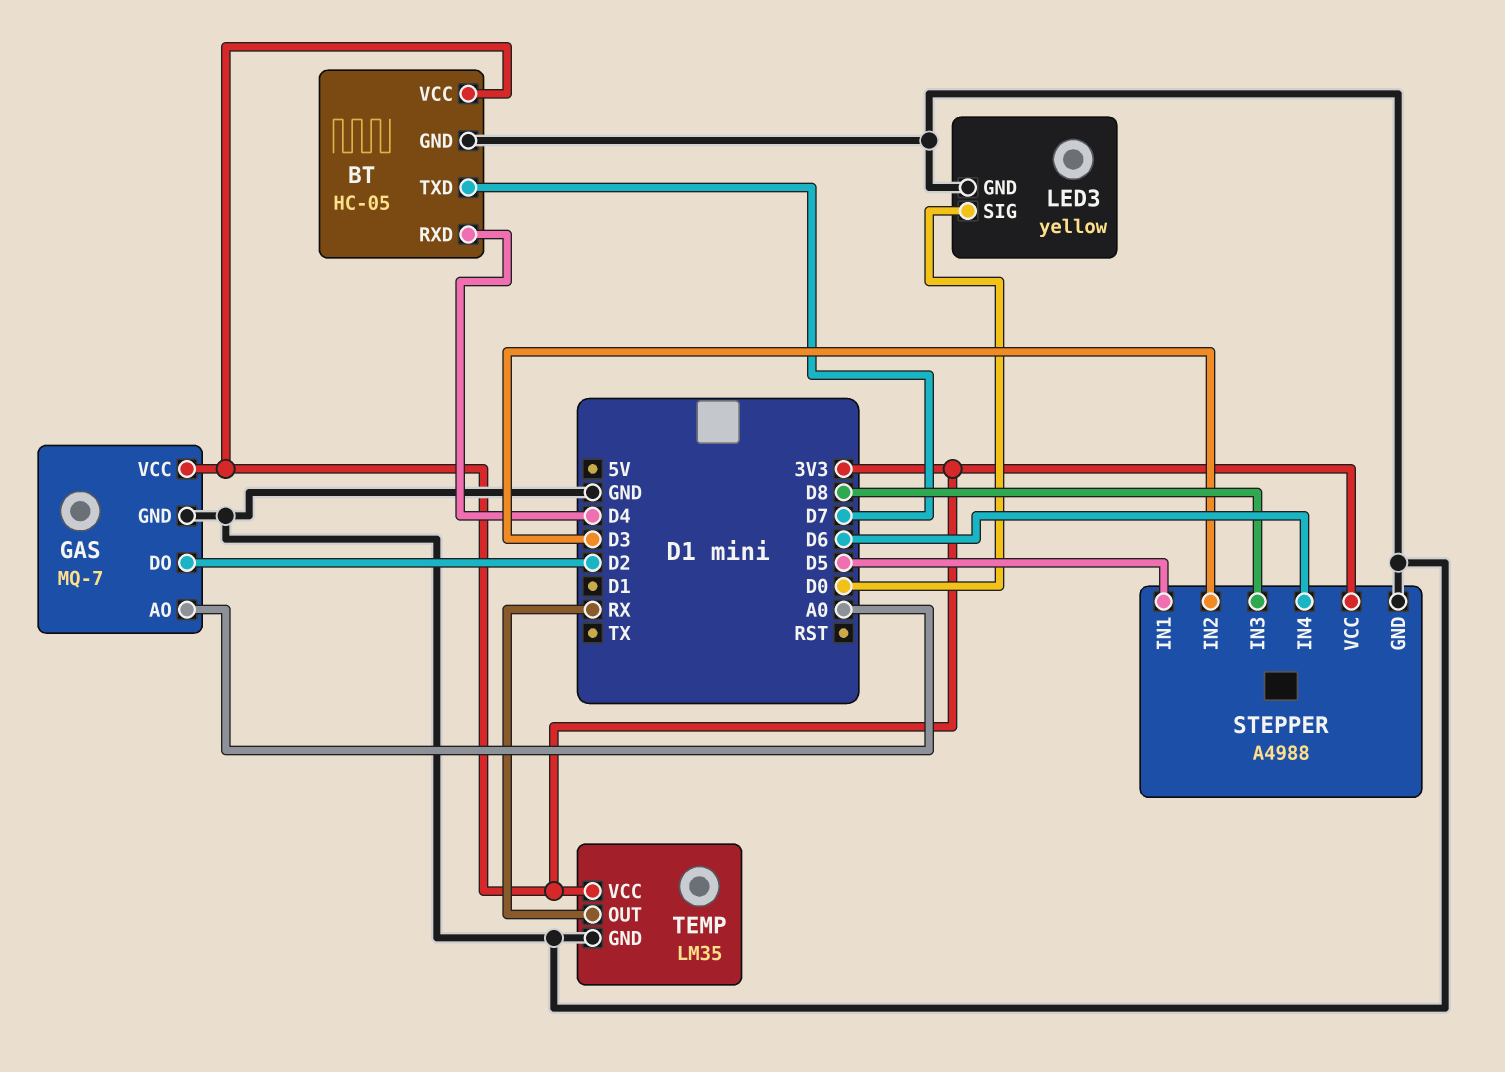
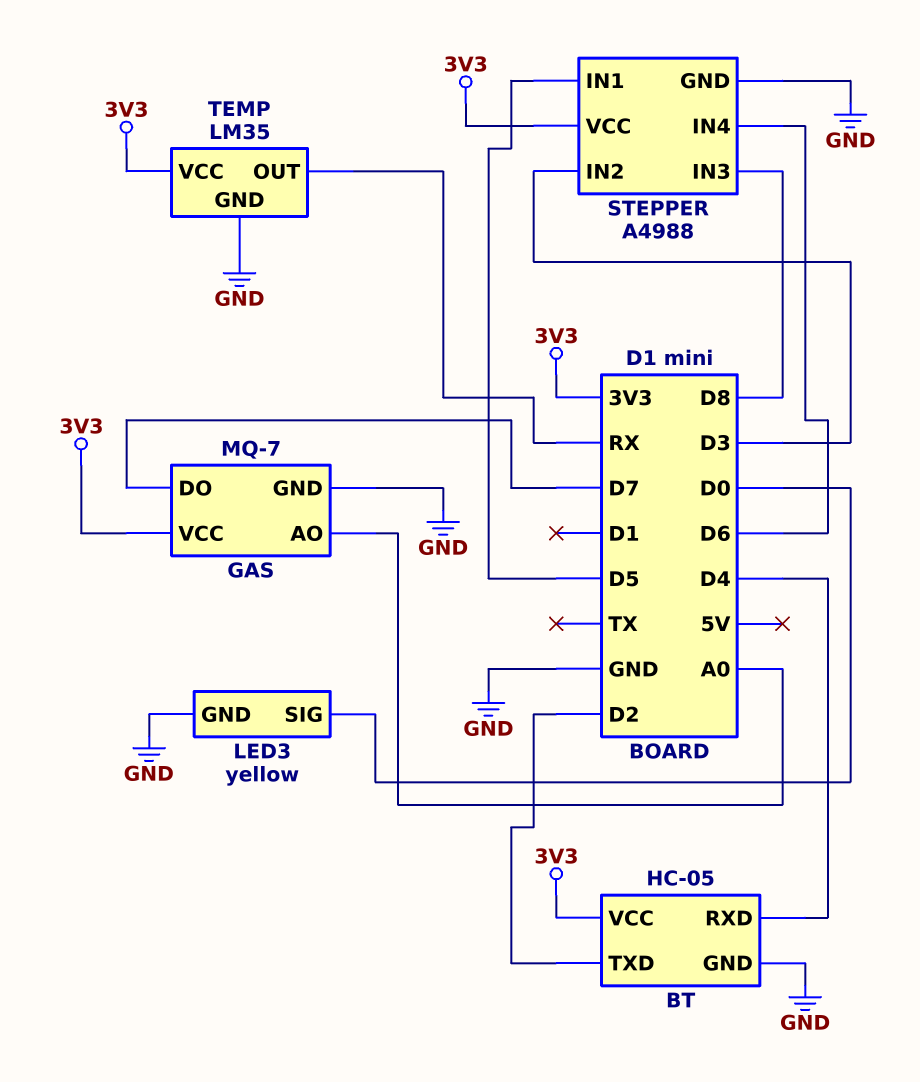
BT pin TXD: D7 -> D2
GAS pin DO: D2 -> D7

